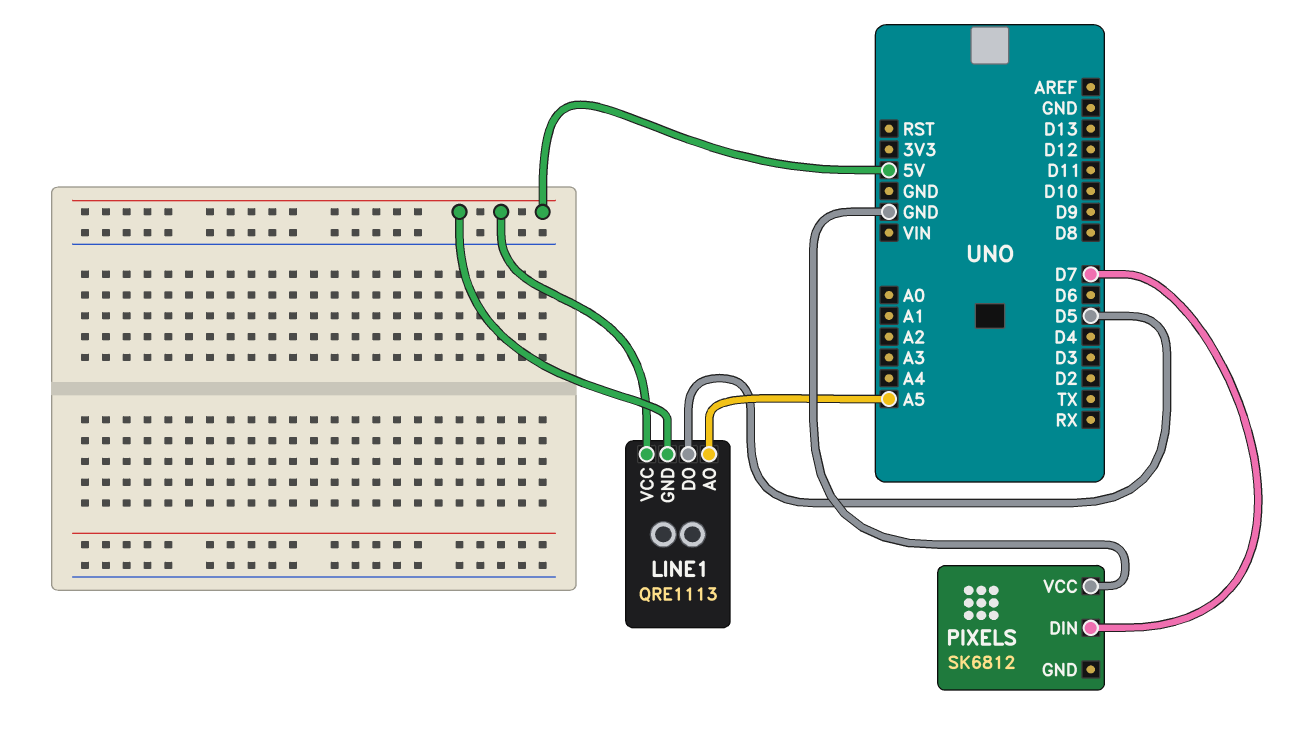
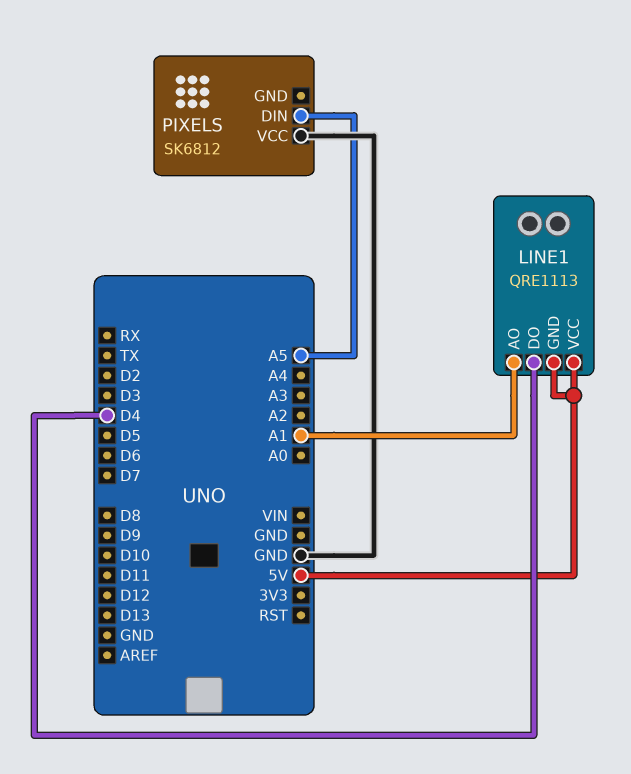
LINE1 pin AO: A5 -> A1
LINE1 pin DO: D5 -> D4
PIXELS pin DIN: D7 -> A5

